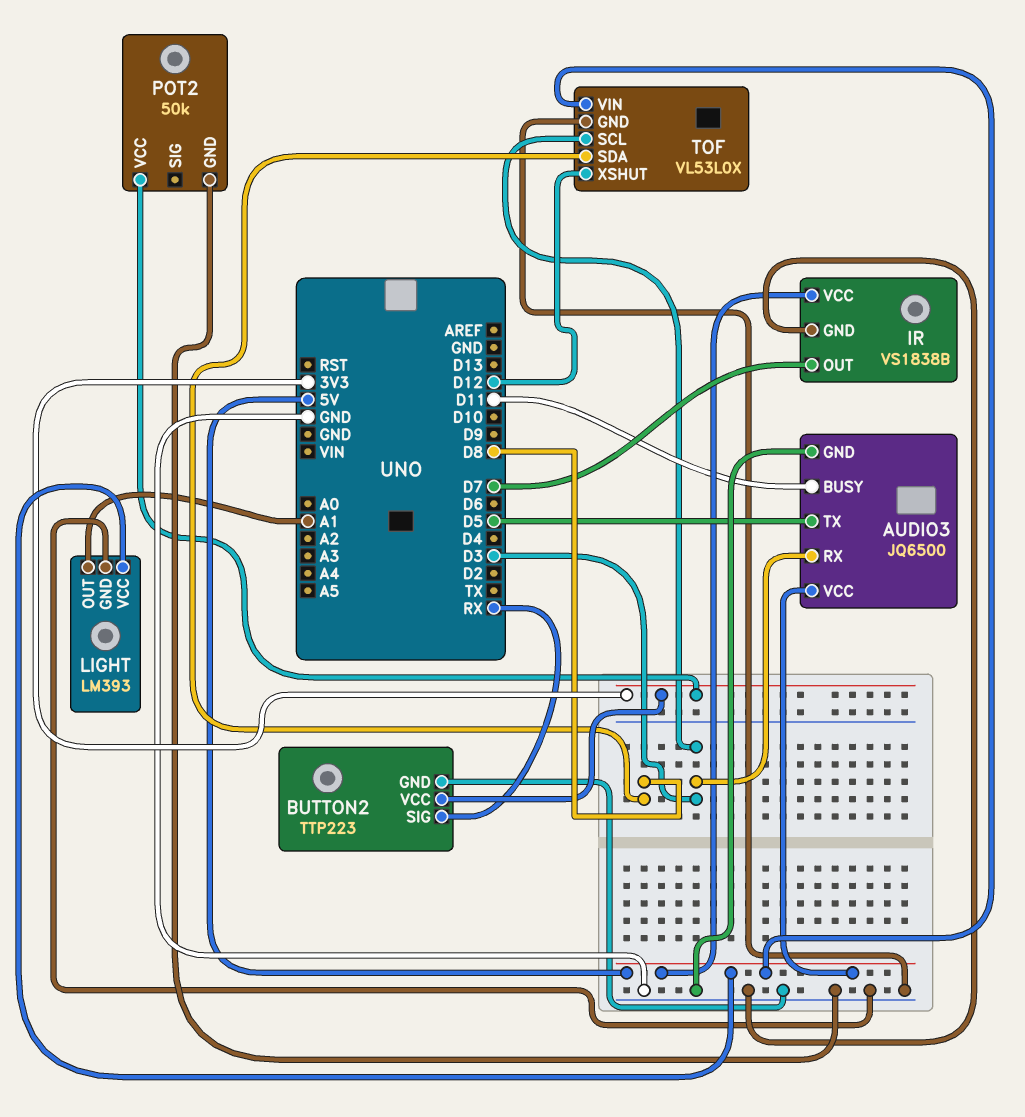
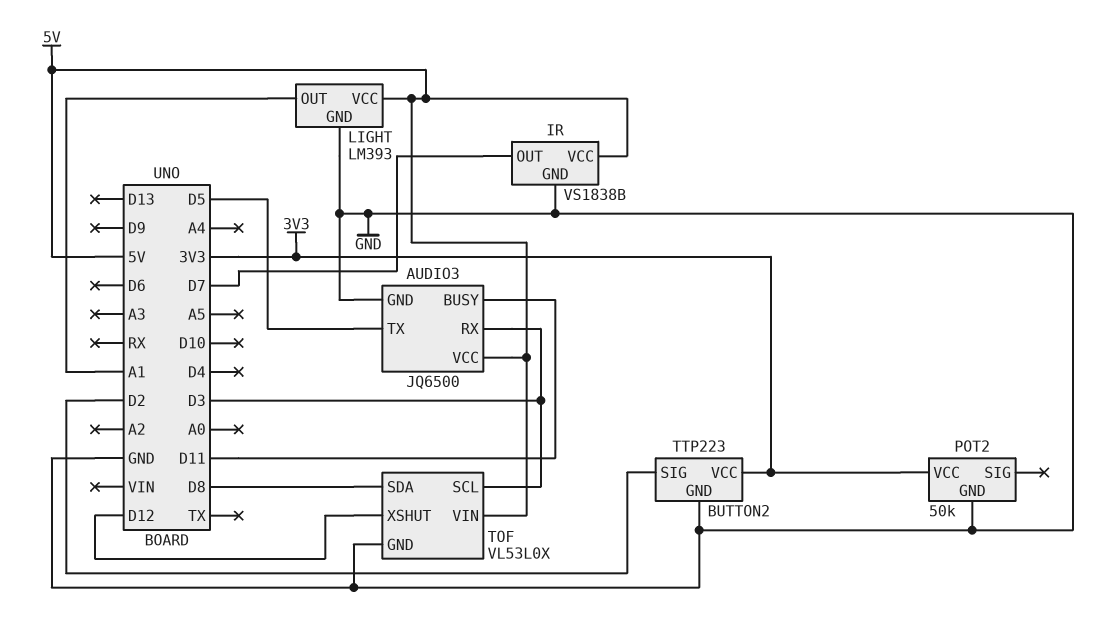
BUTTON2 pin SIG: RX -> D2

